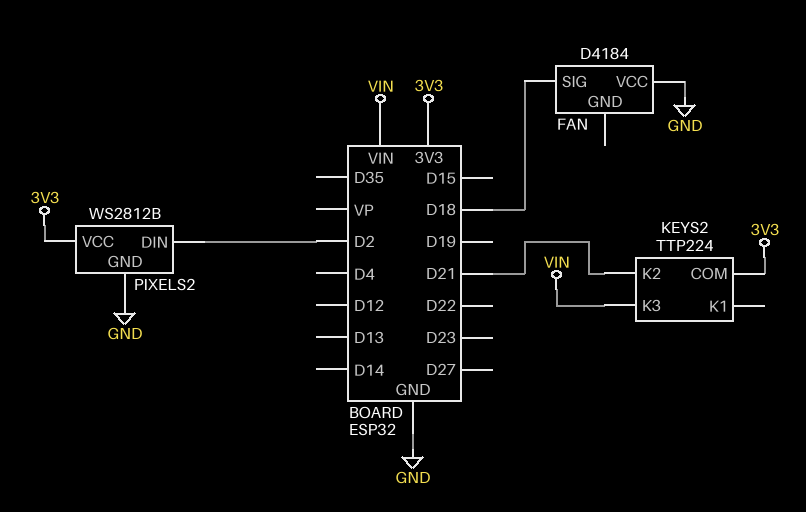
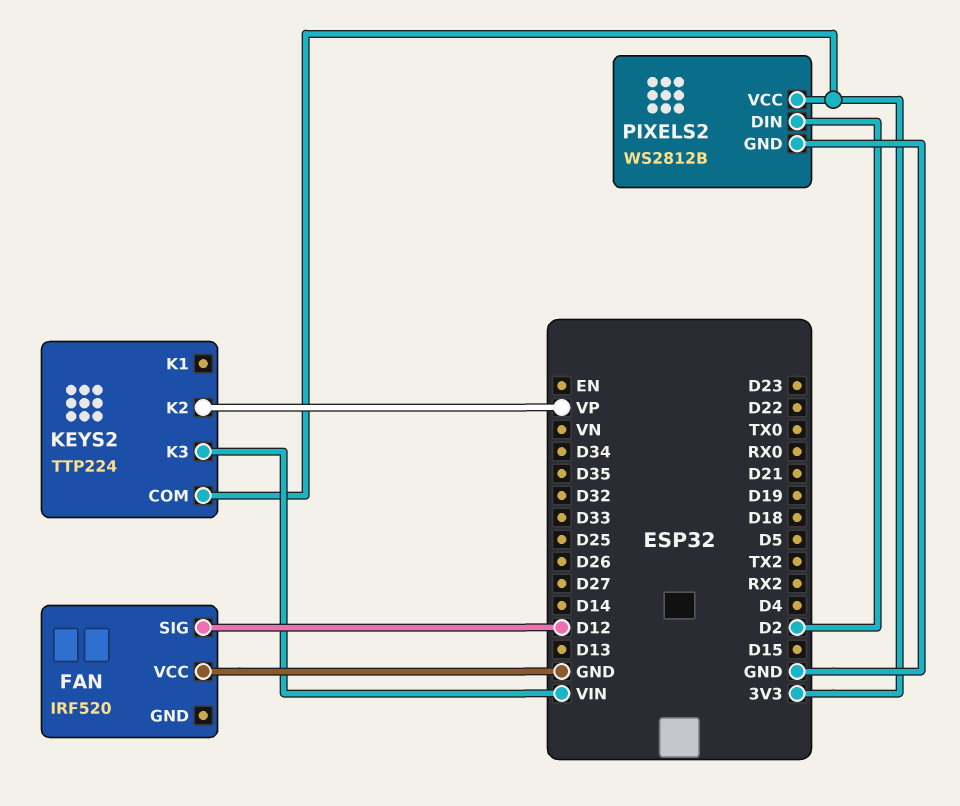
FAN: D4184 -> IRF520
FAN pin SIG: D18 -> D12
KEYS2 pin K2: D21 -> VP

